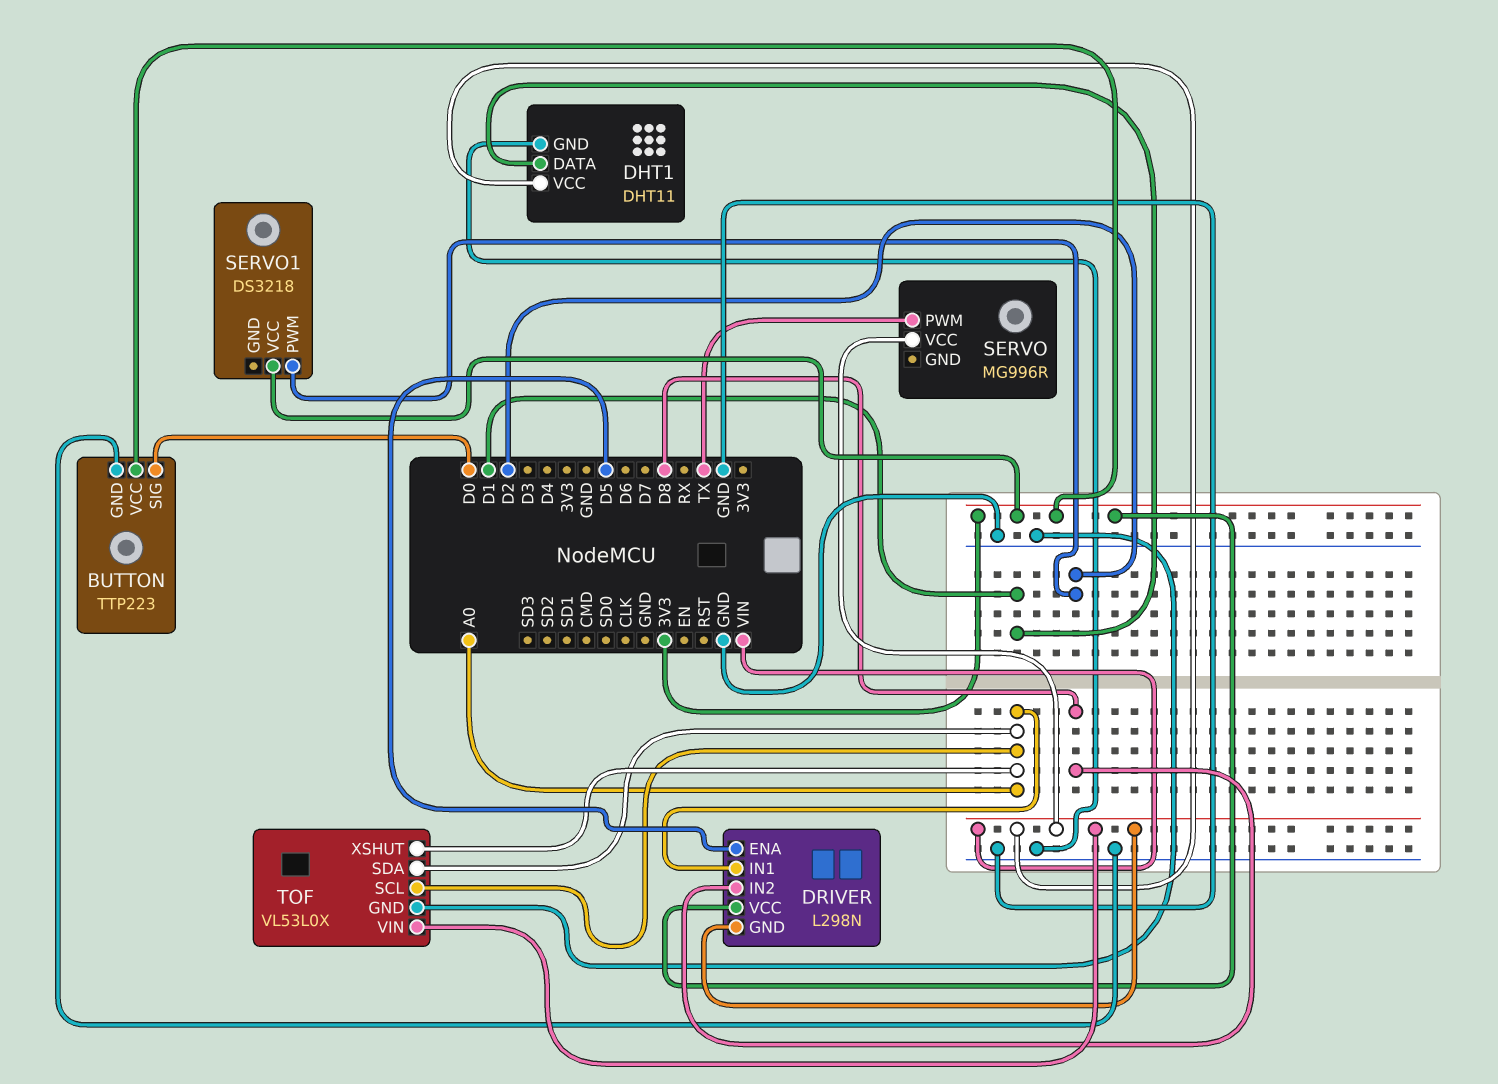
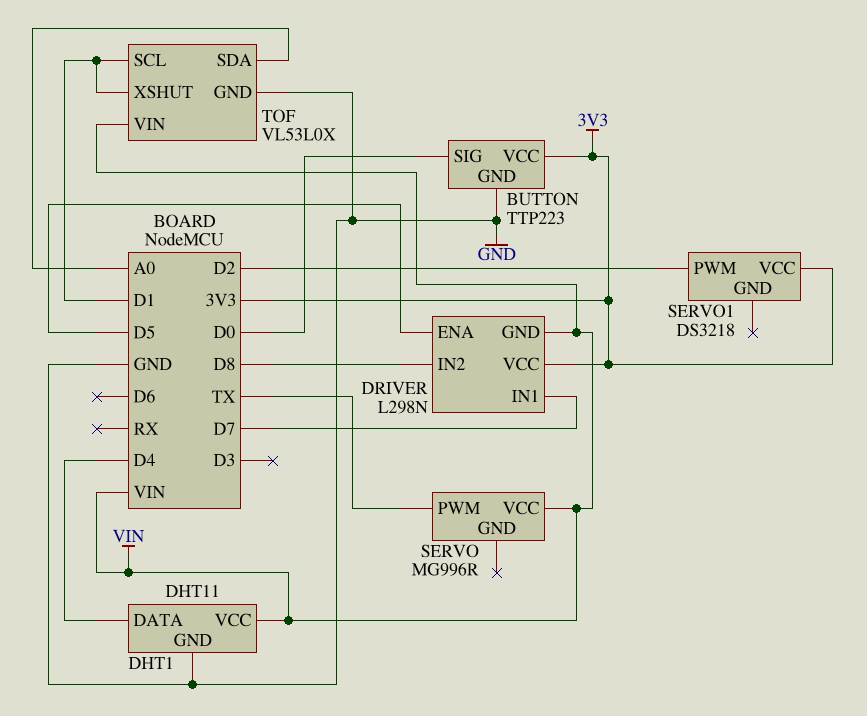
DHT1 pin DATA: D1 -> D4
DRIVER pin IN1: A0 -> D7
TOF pin SCL: A0 -> D1
TOF pin XSHUT: A0 -> D1

